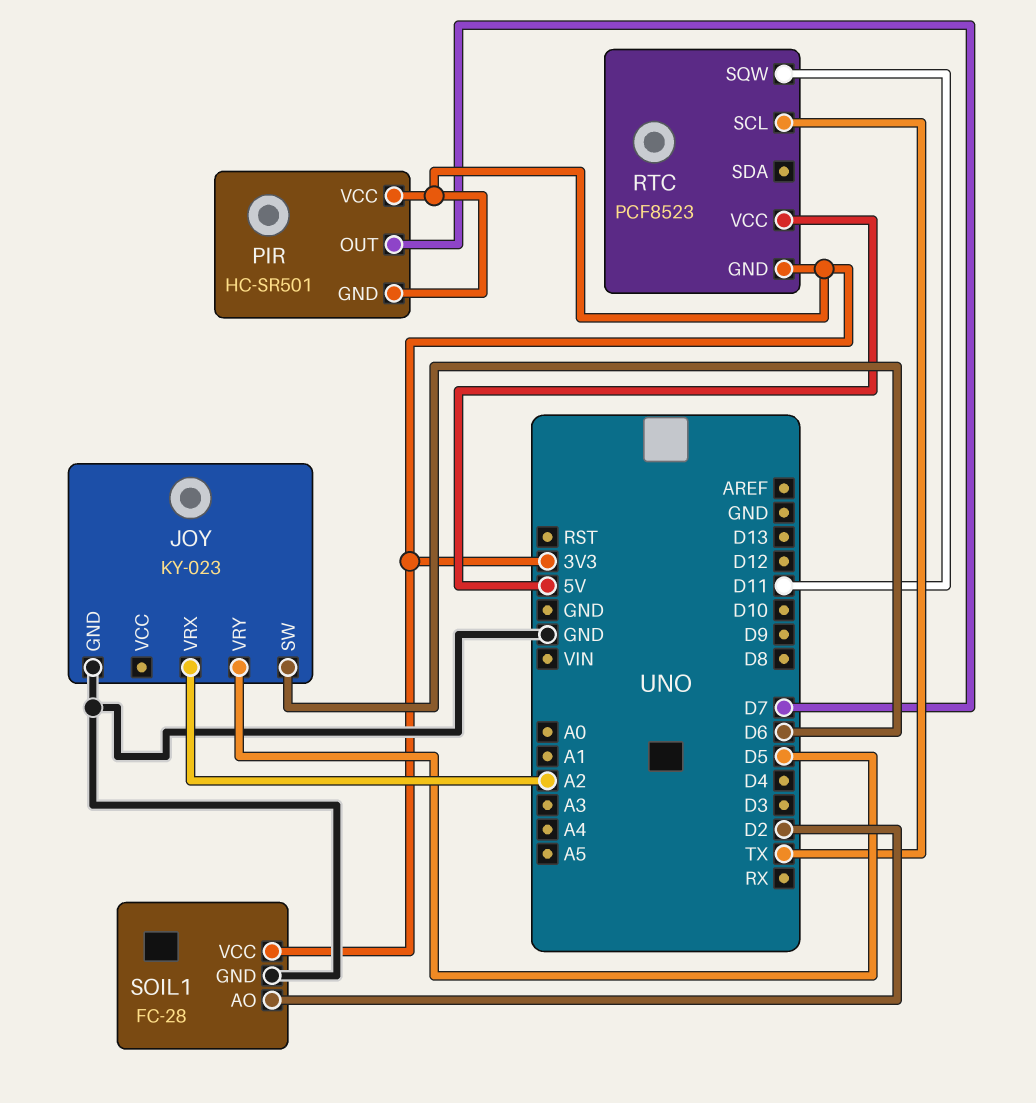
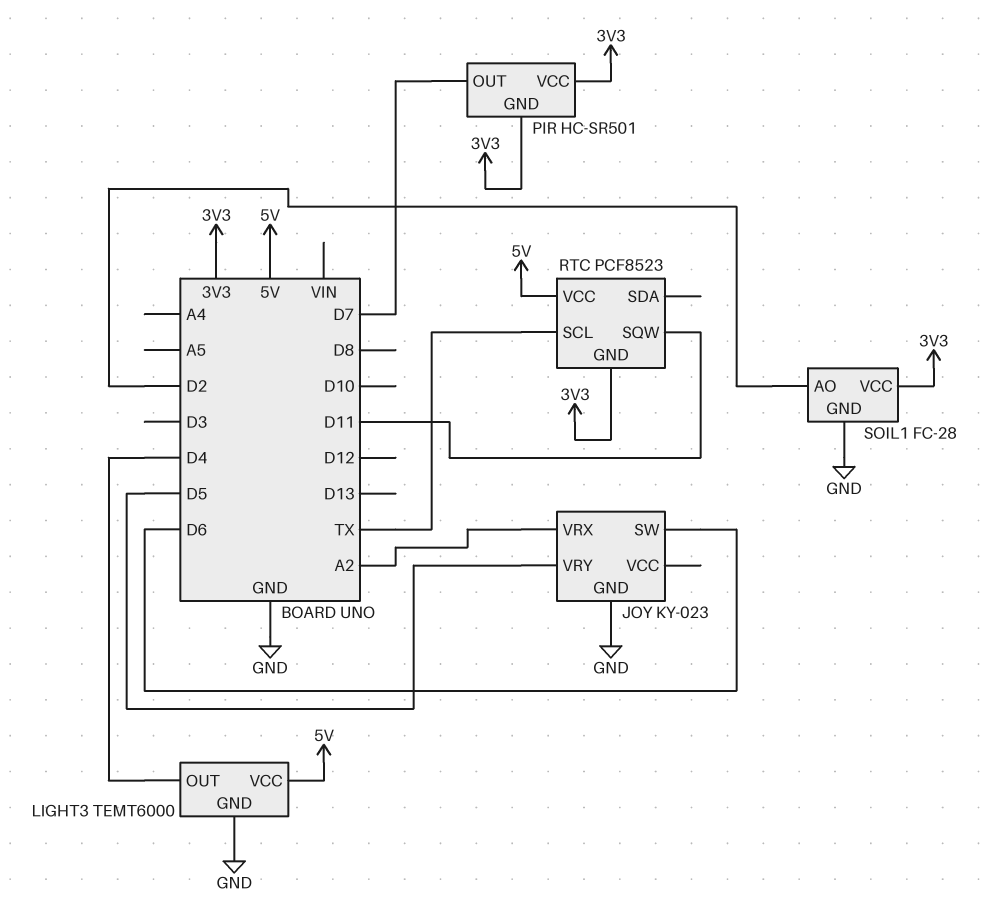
LIGHT3: none -> TEMT6000
LIGHT3 pin GND: none -> GND
LIGHT3 pin OUT: none -> D4
LIGHT3 pin VCC: none -> 5V

